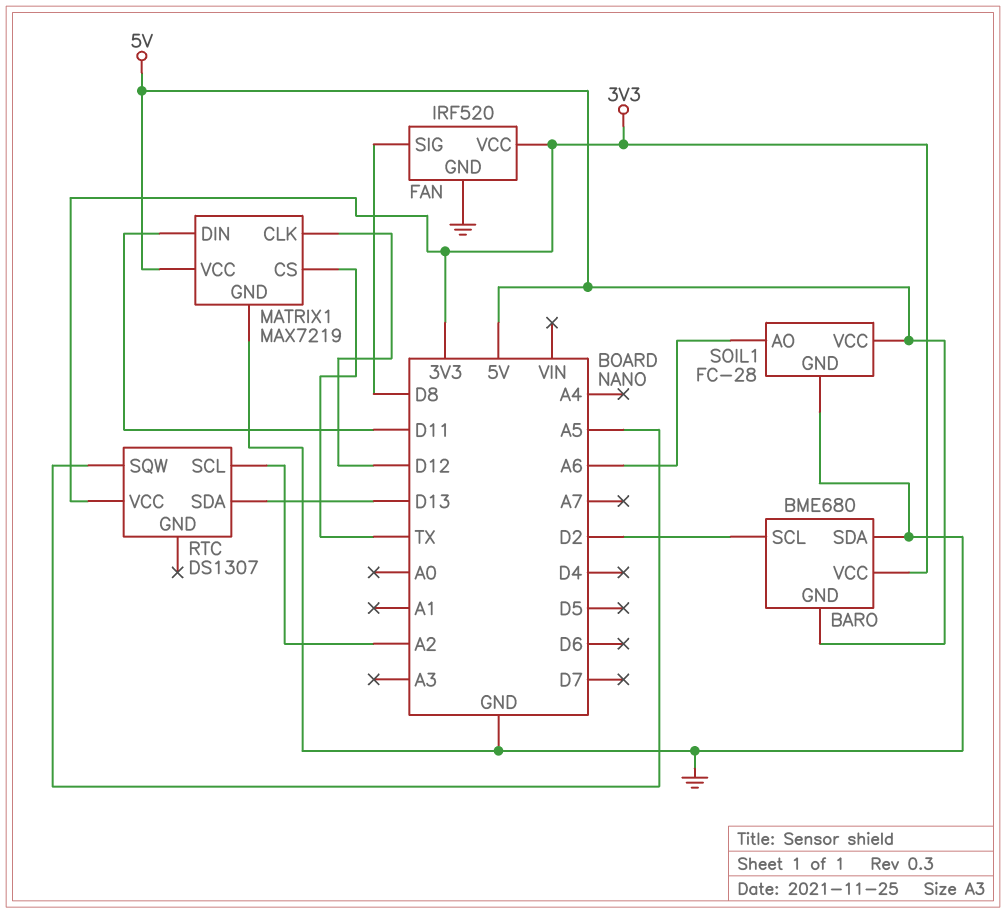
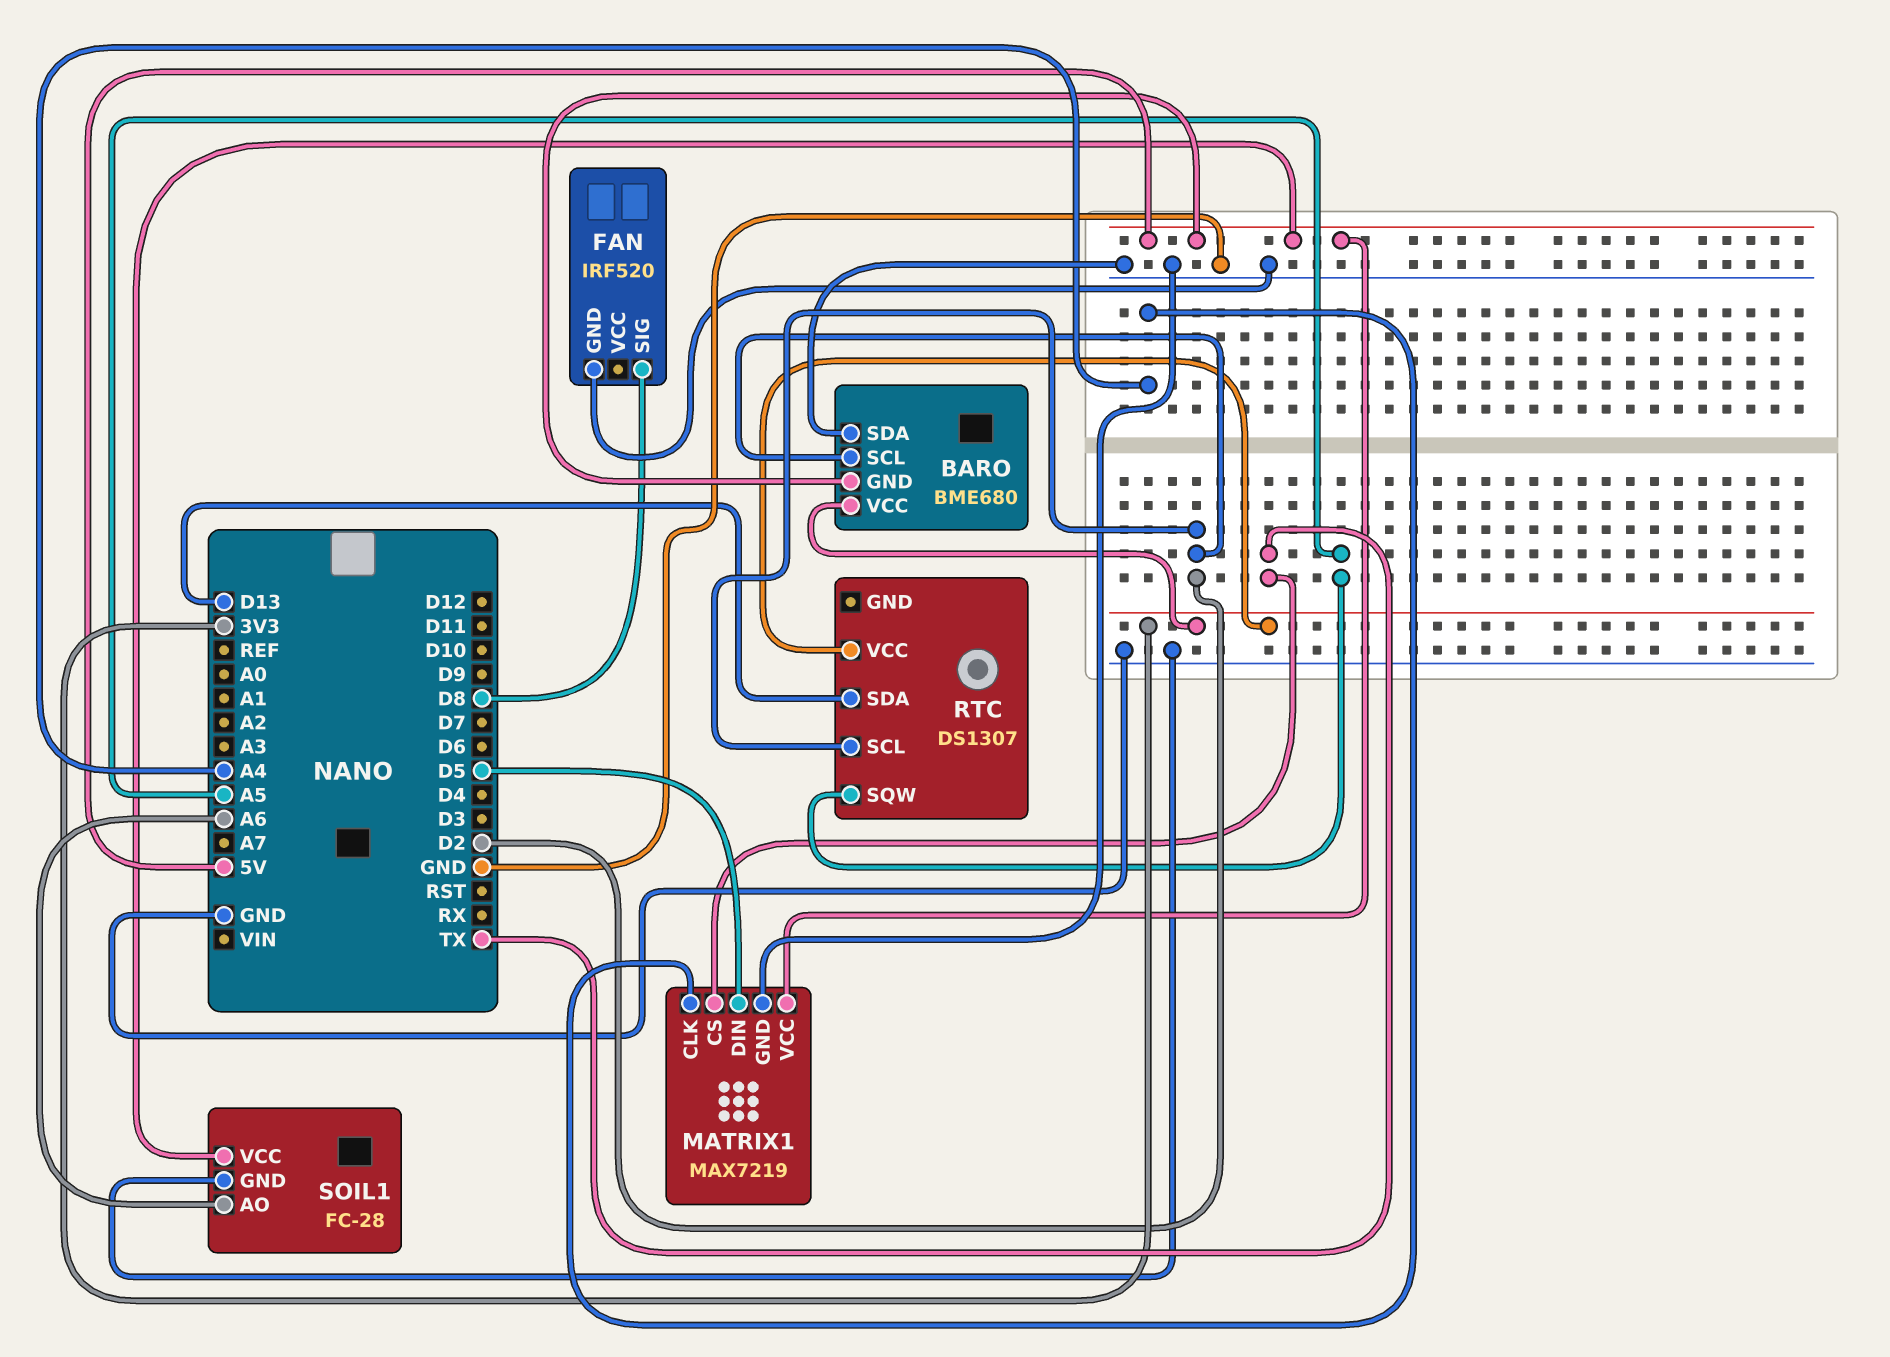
FAN pin VCC: 3V3 -> none
MATRIX1 pin CLK: D12 -> A4
MATRIX1 pin DIN: D11 -> D5
RTC pin SCL: A2 -> D2

